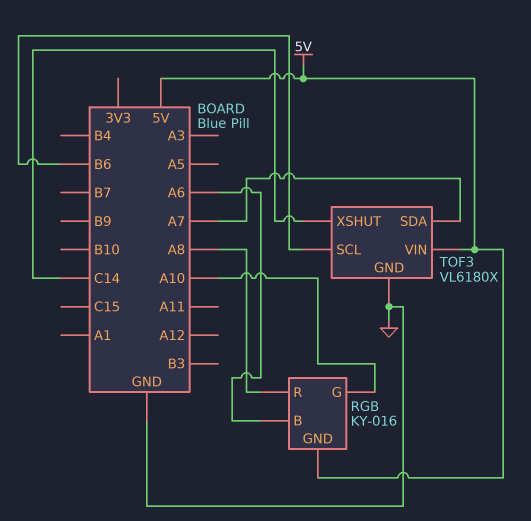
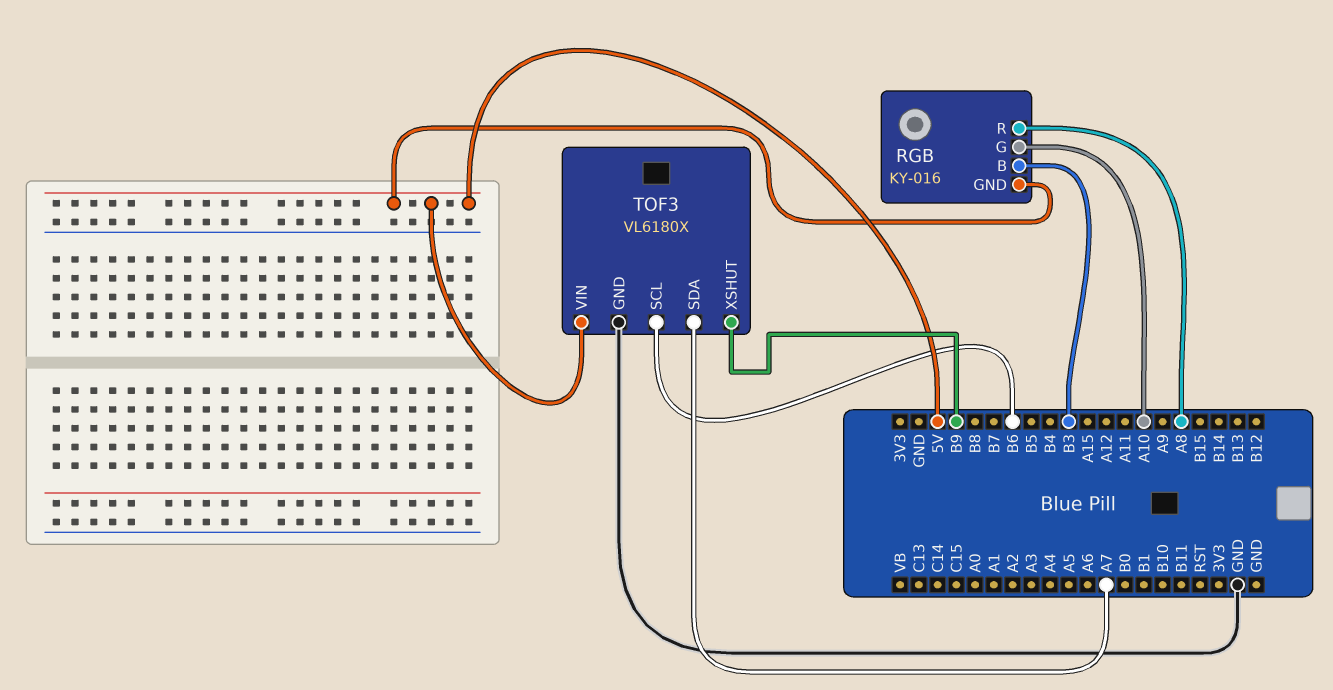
RGB pin B: A6 -> B3
TOF3 pin XSHUT: C14 -> B9

